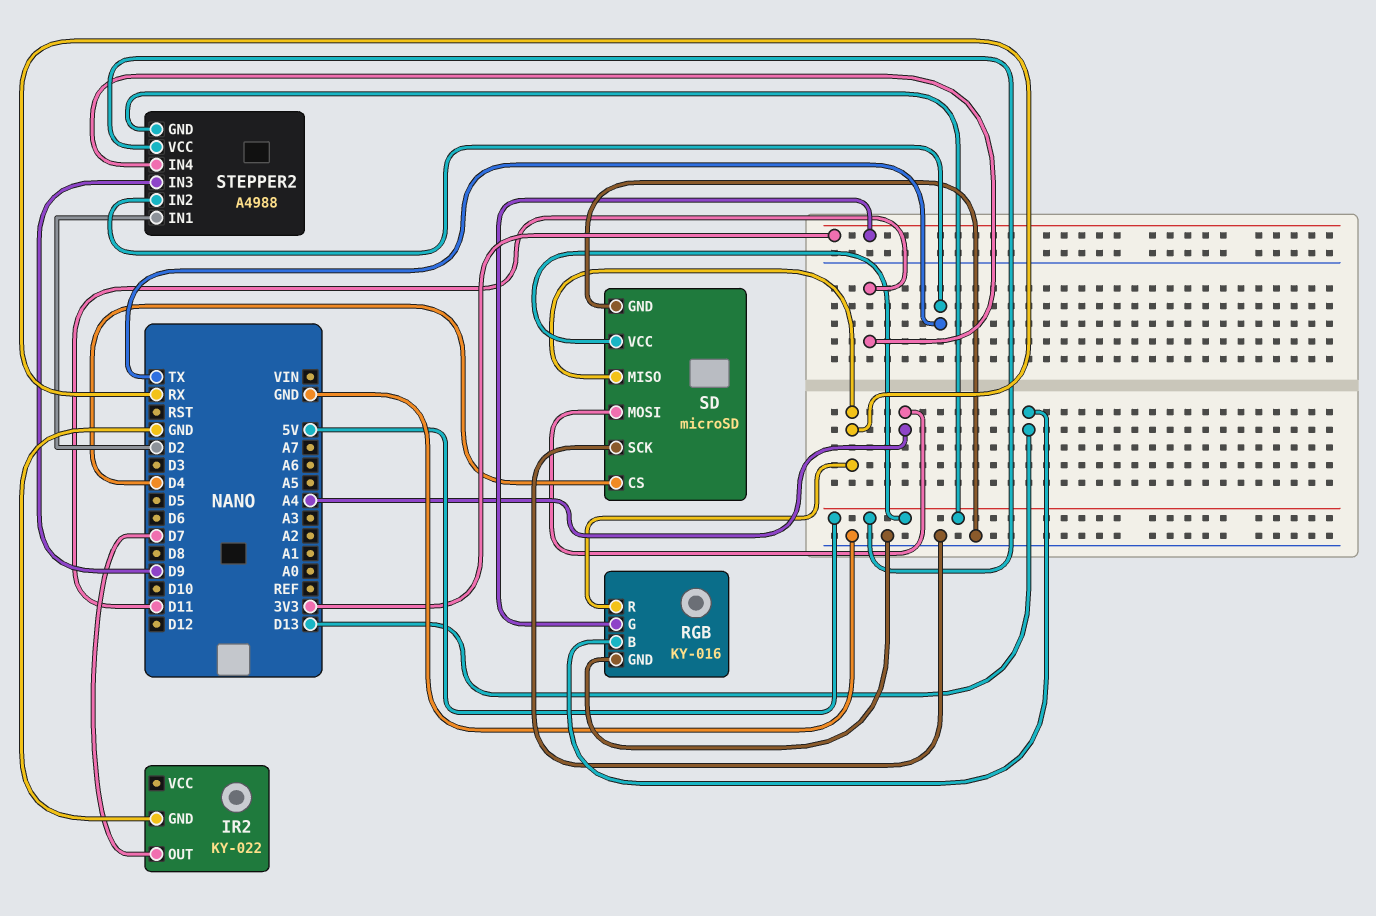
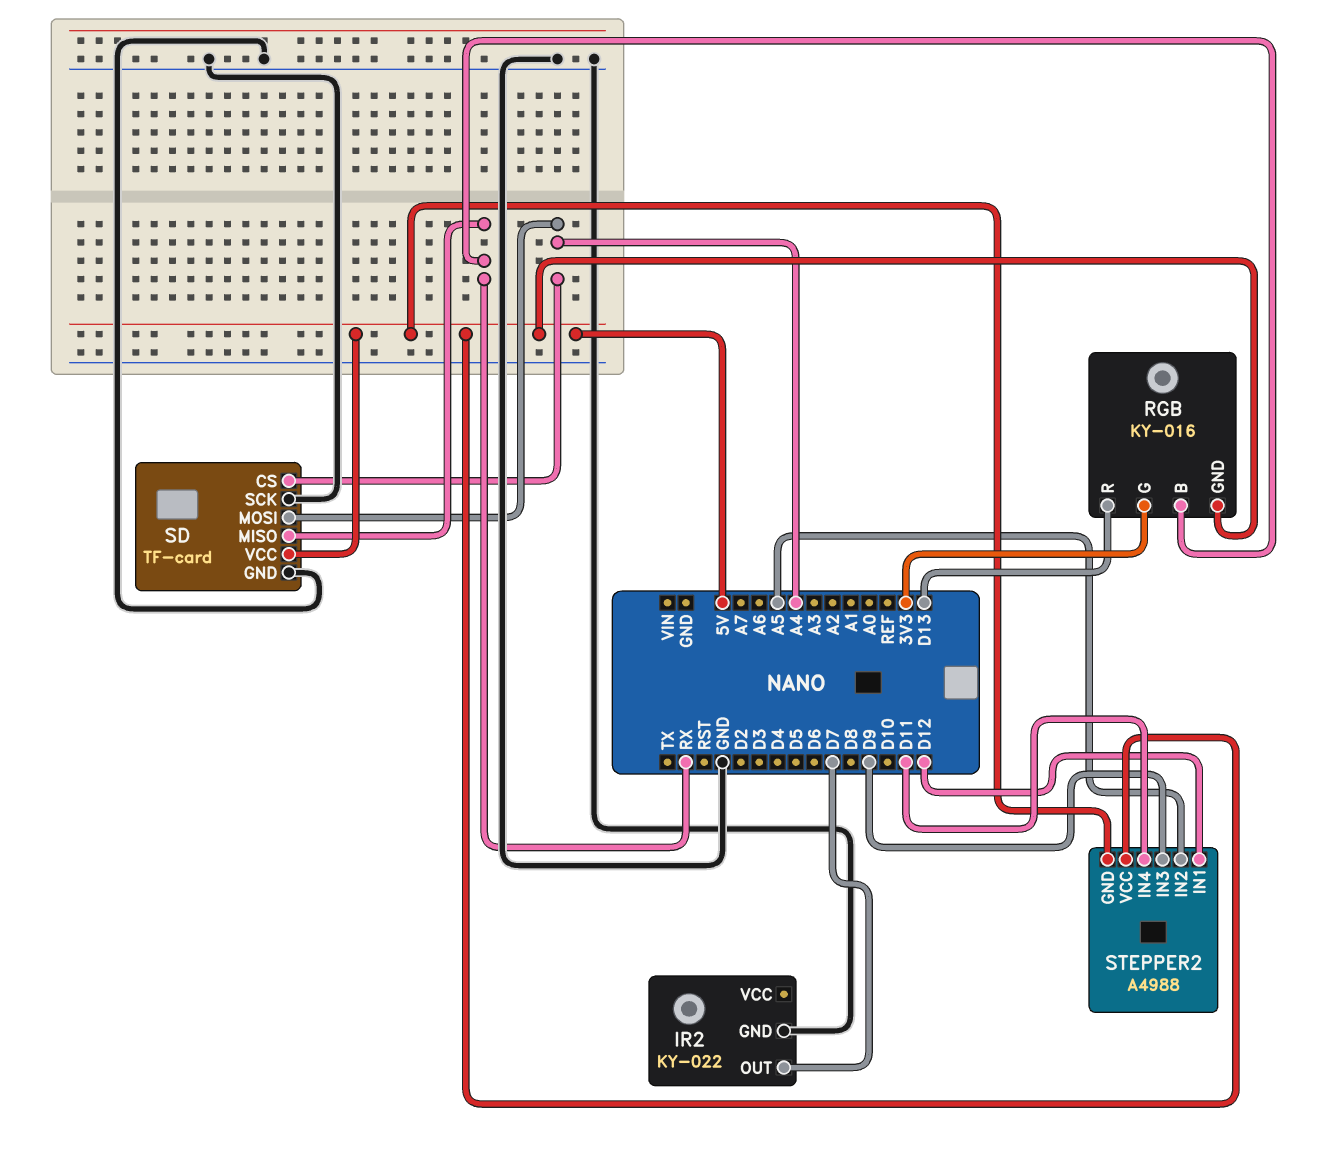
RGB pin B: D13 -> RX
RGB pin GND: GND -> 5V
RGB pin R: RX -> D13
SD: microSD -> TF-card
SD pin CS: D4 -> A4
STEPPER2 pin IN1: D2 -> D12
STEPPER2 pin IN2: TX -> A5

